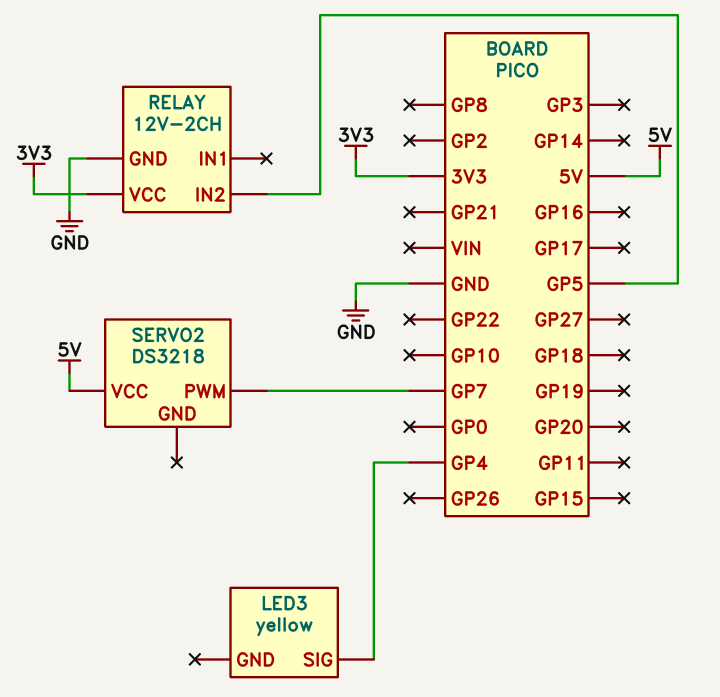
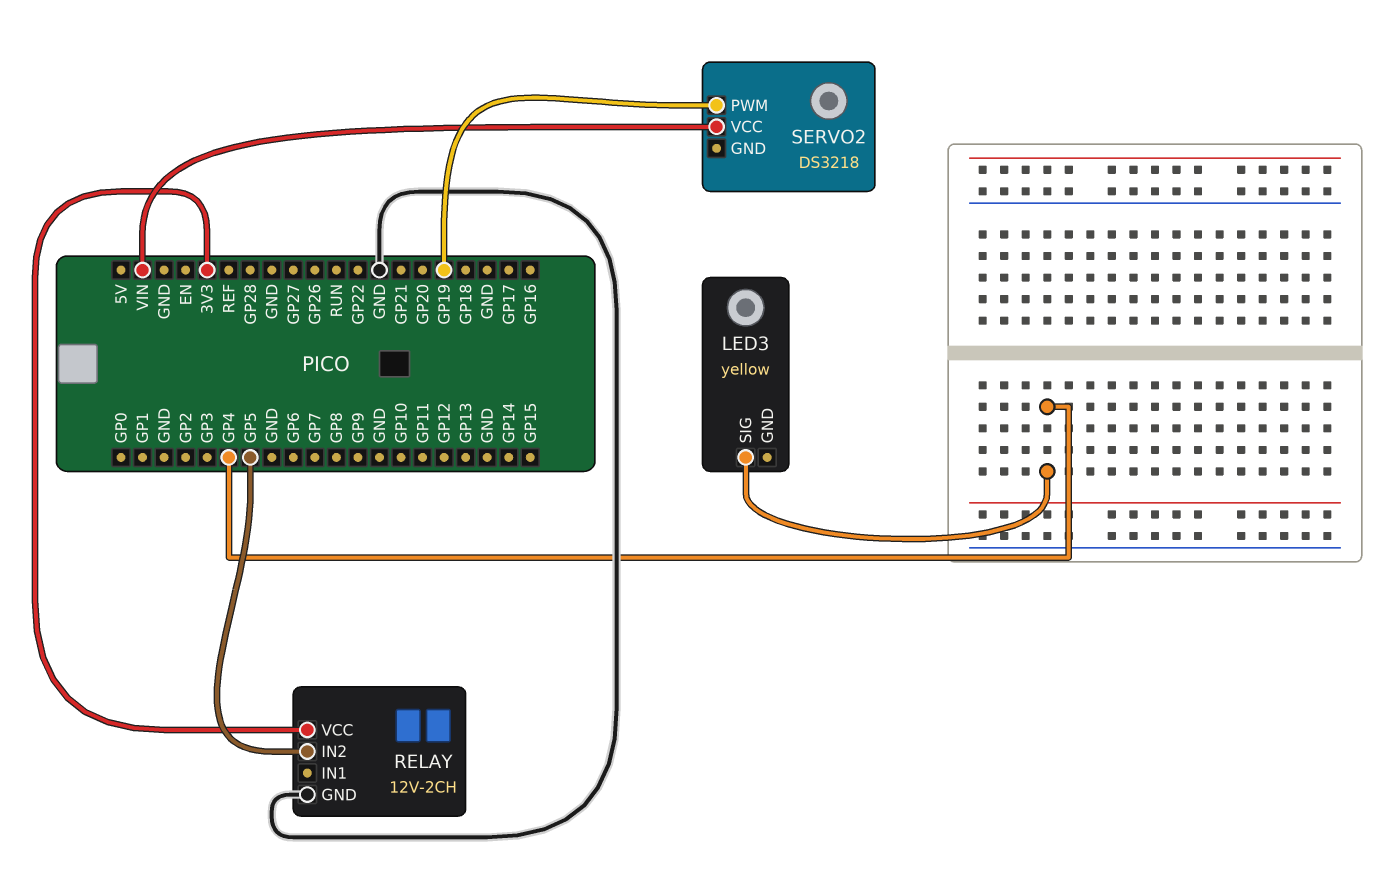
SERVO2 pin PWM: GP7 -> GP19
SERVO2 pin VCC: 5V -> VIN

